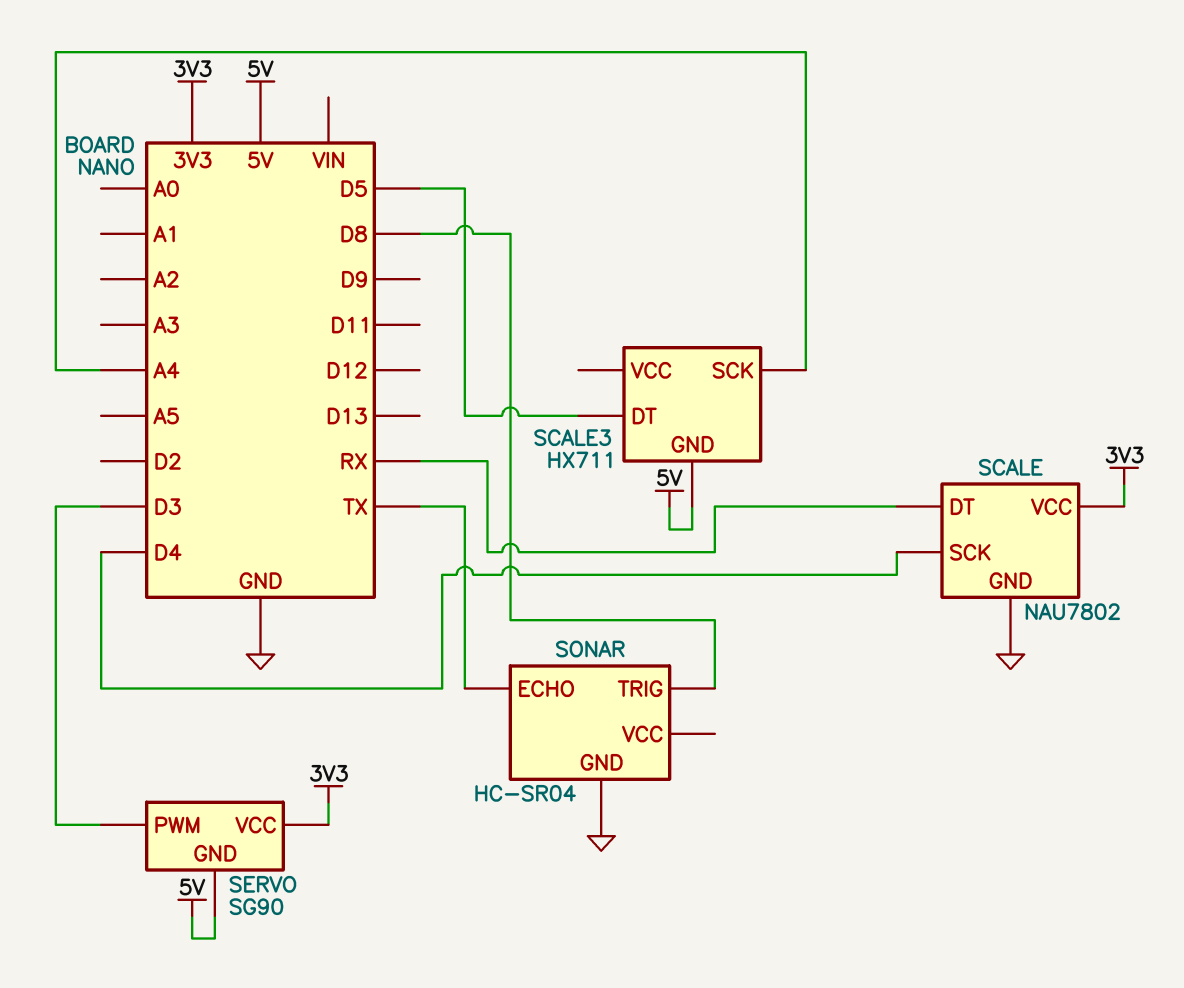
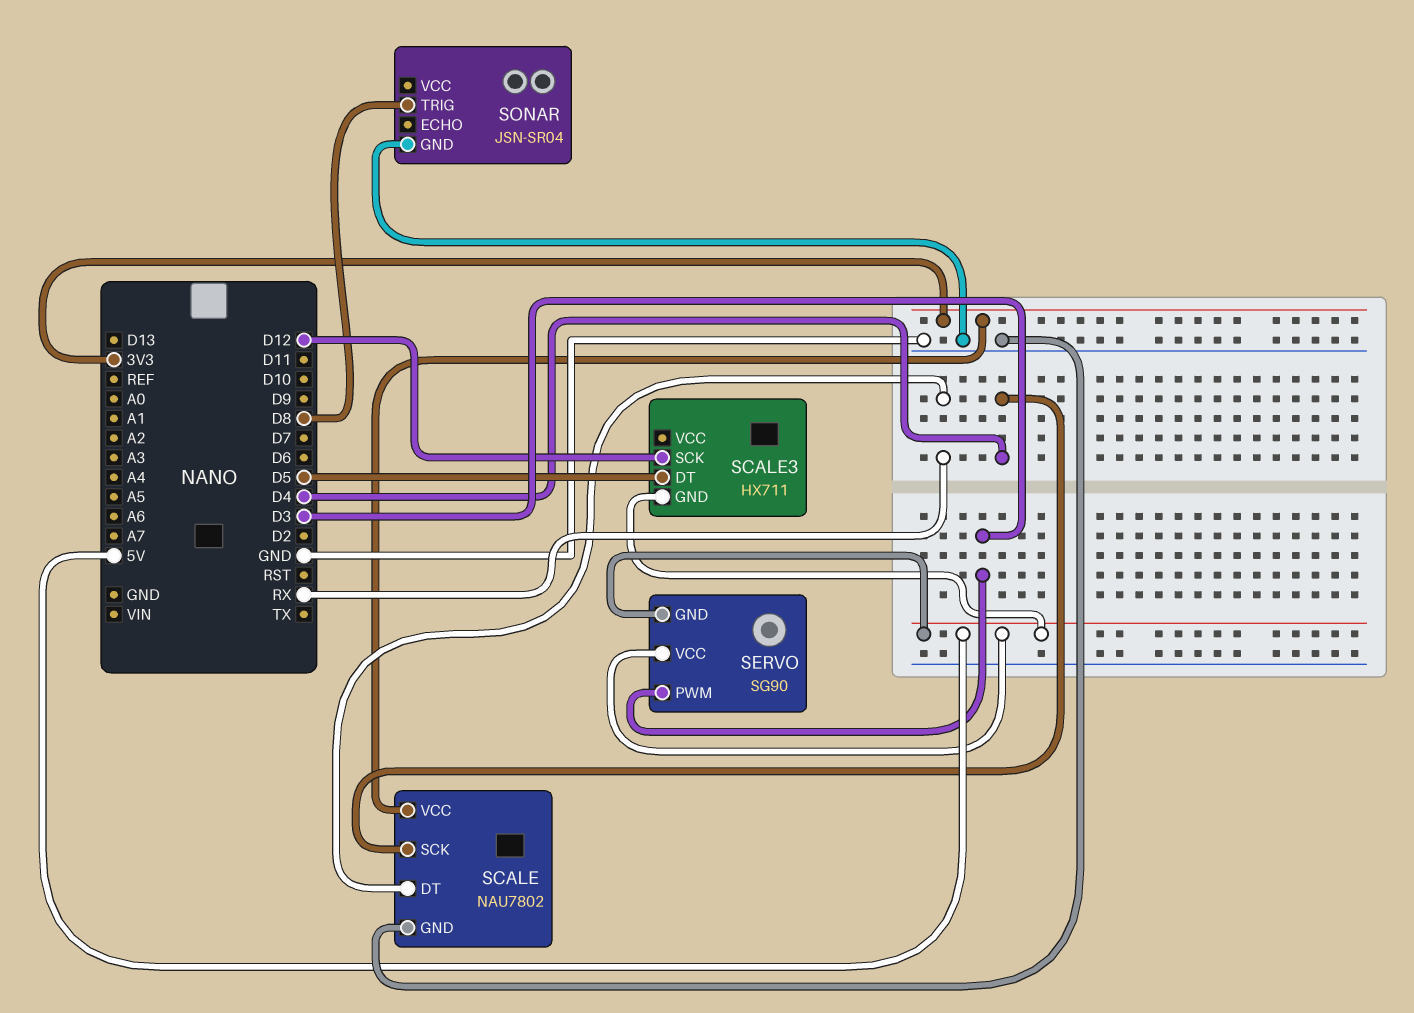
SCALE3 pin SCK: A4 -> D12
SERVO pin VCC: 3V3 -> 5V
SONAR: HC-SR04 -> JSN-SR04
SONAR pin ECHO: TX -> none

